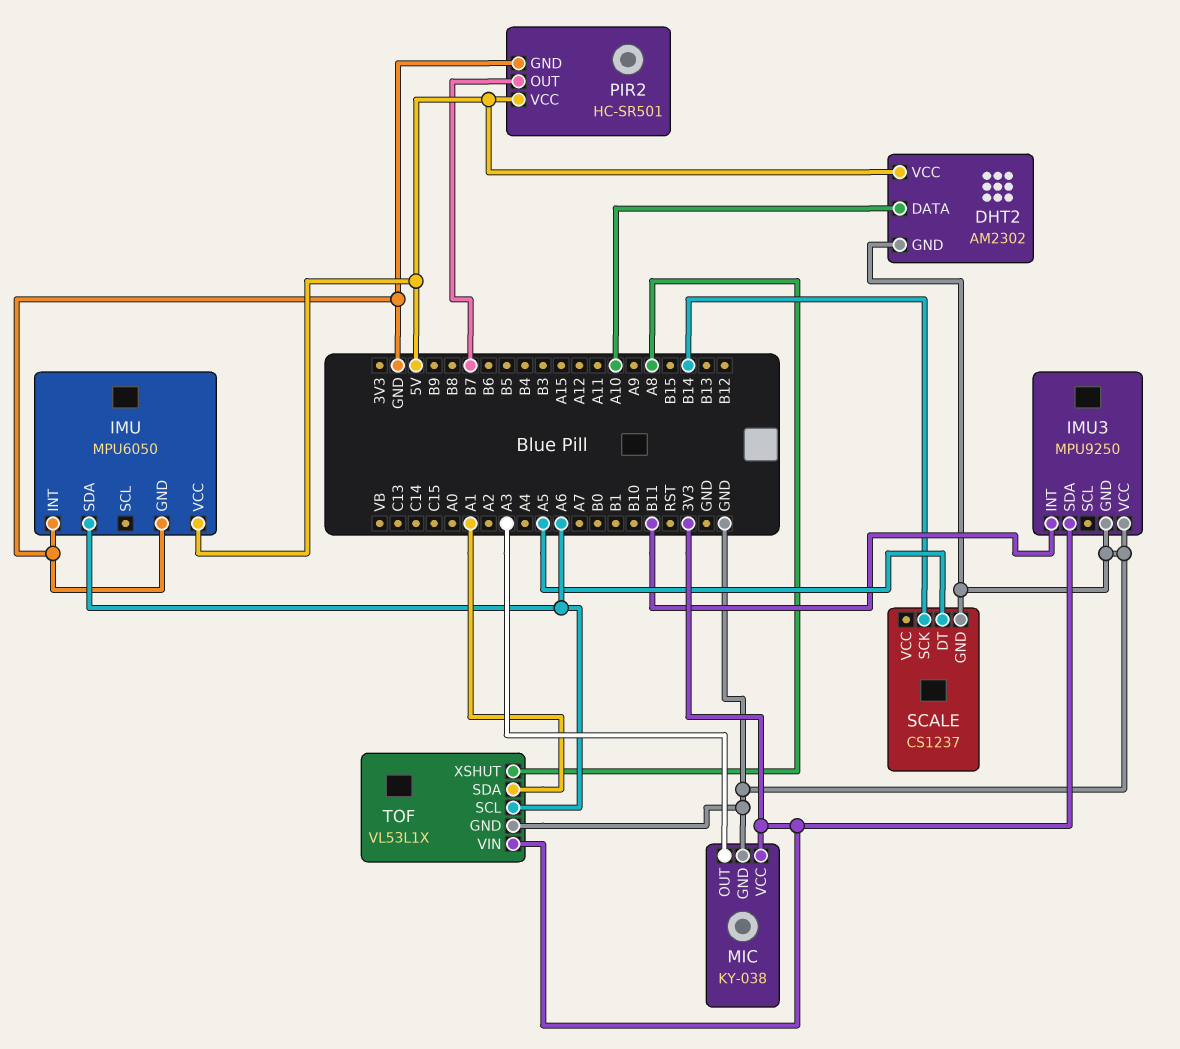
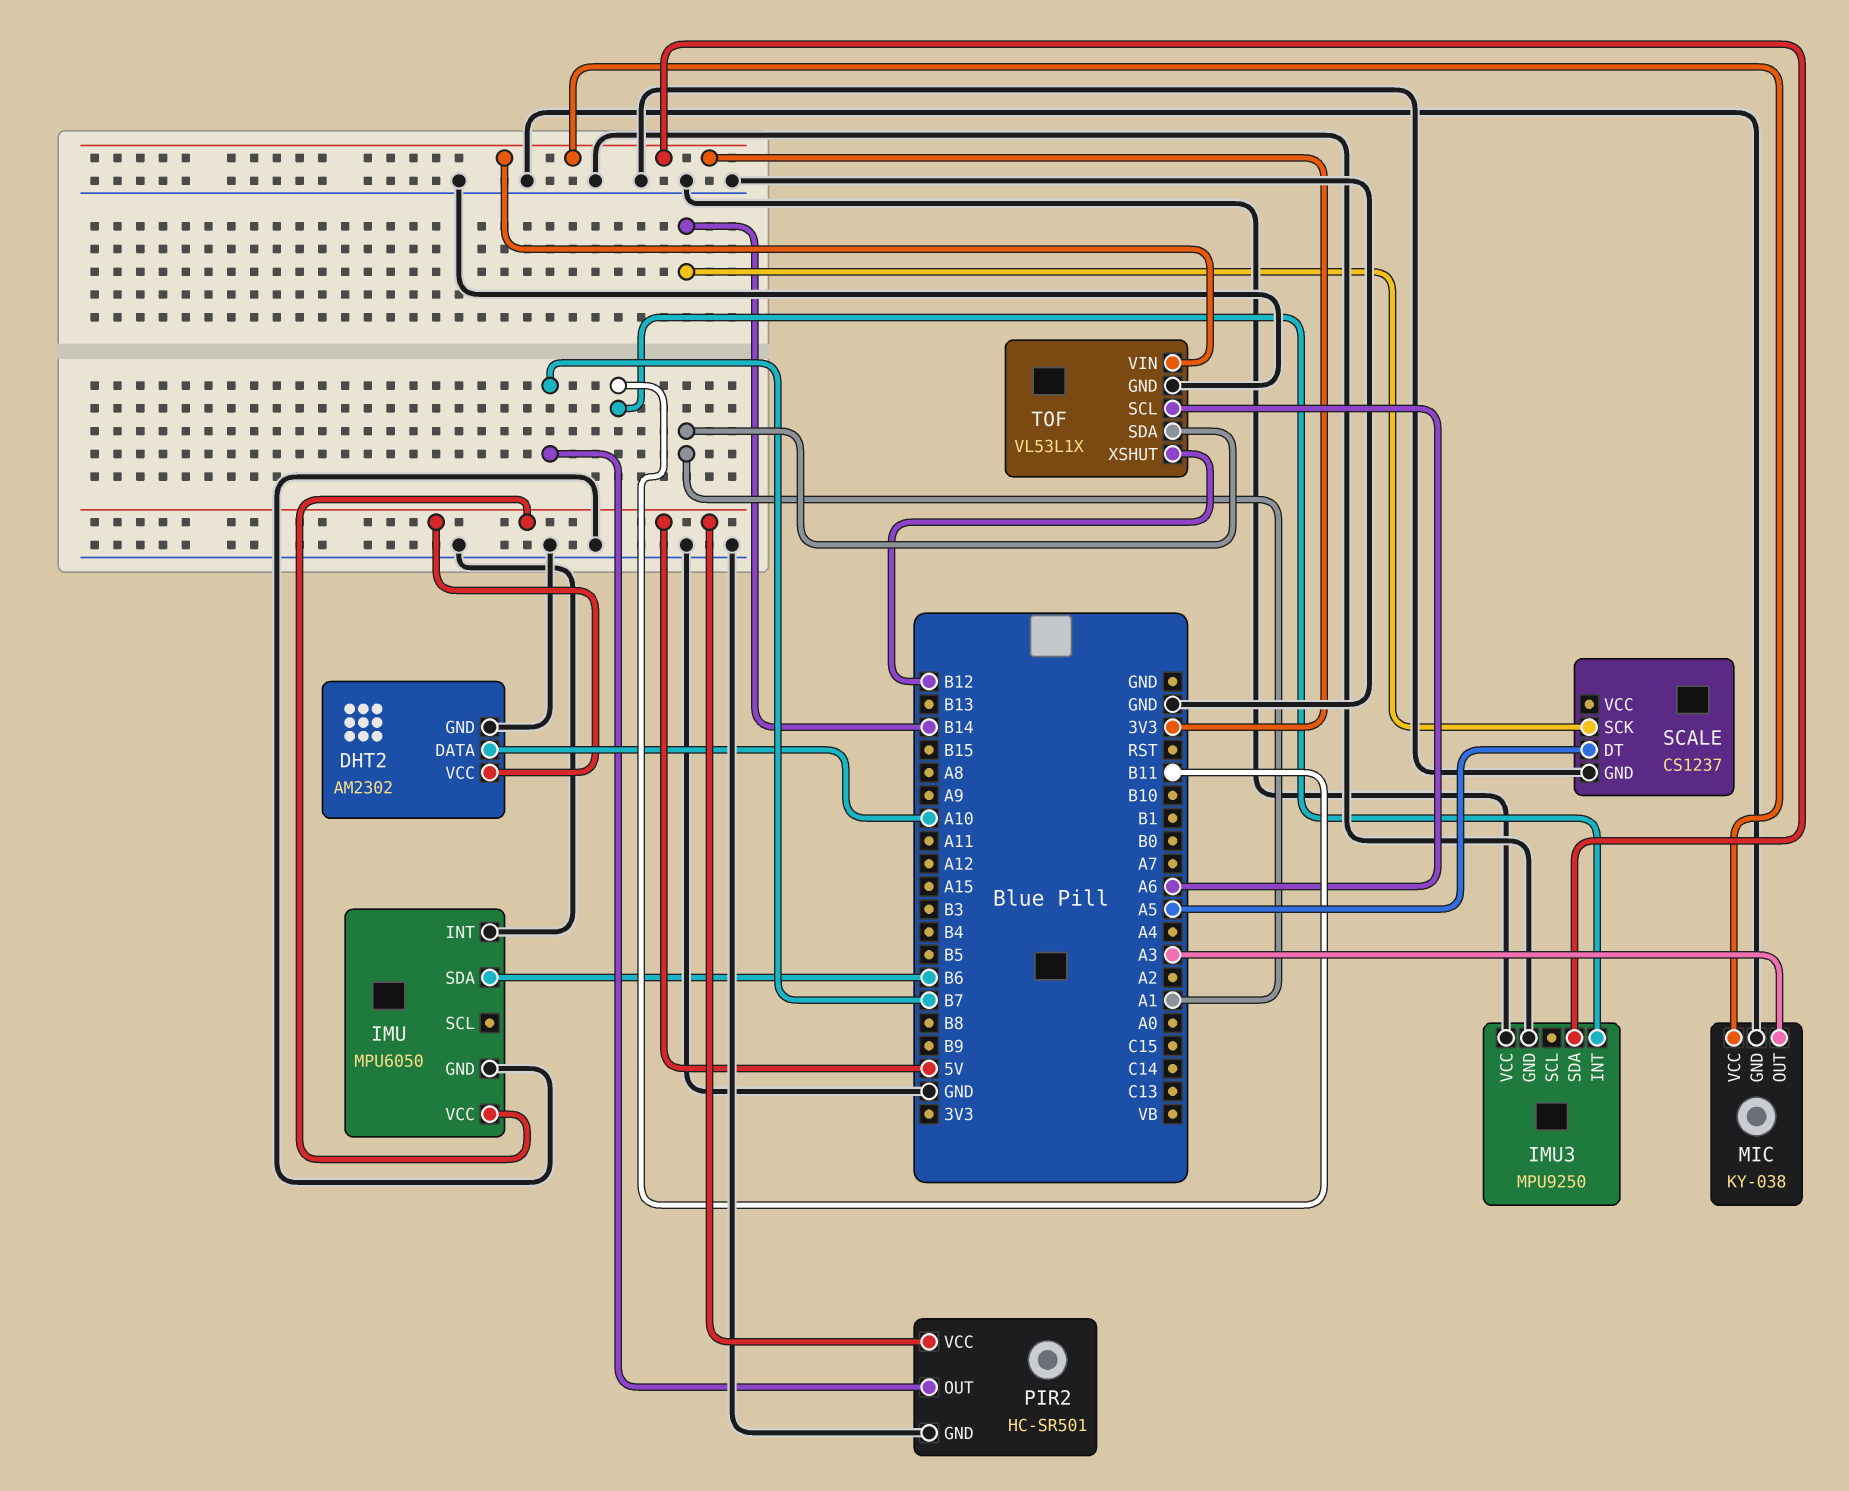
IMU pin SDA: A6 -> B6
TOF pin XSHUT: A8 -> B12

